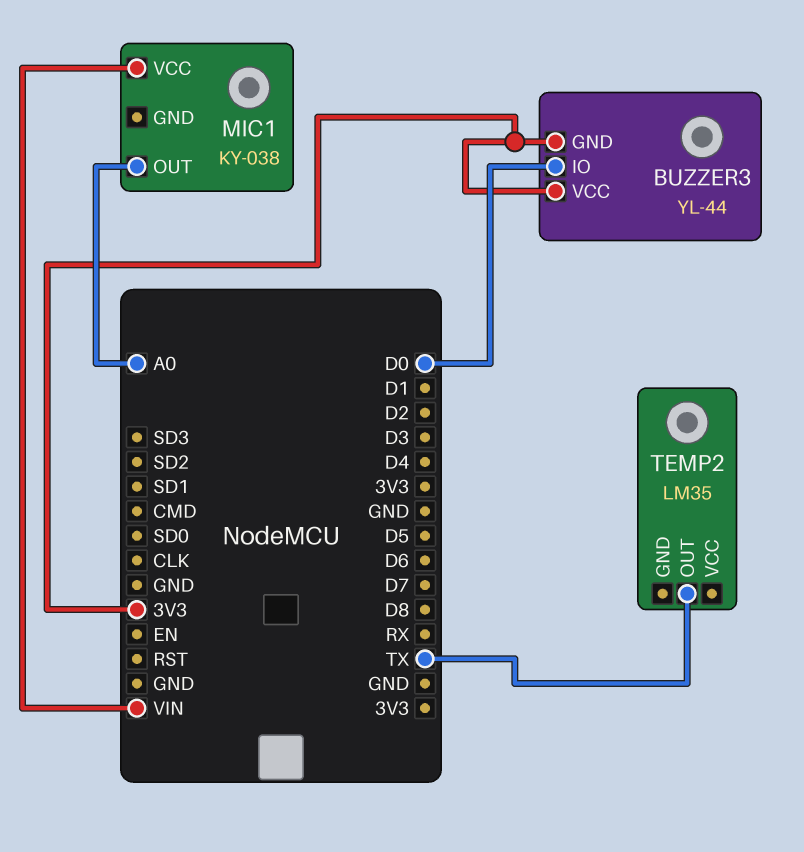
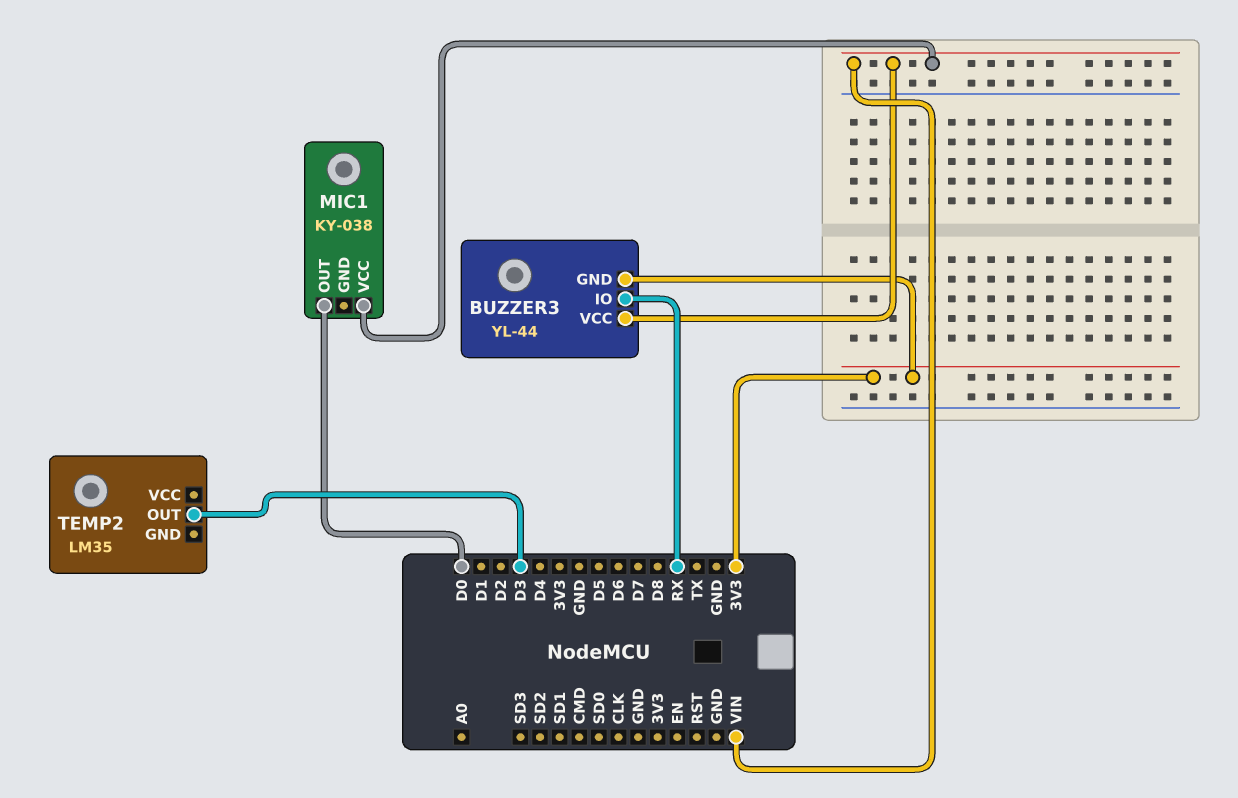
BUZZER3 pin IO: D0 -> RX
BUZZER3 pin VCC: 3V3 -> VIN
MIC1 pin OUT: A0 -> D0
TEMP2 pin OUT: TX -> D3

